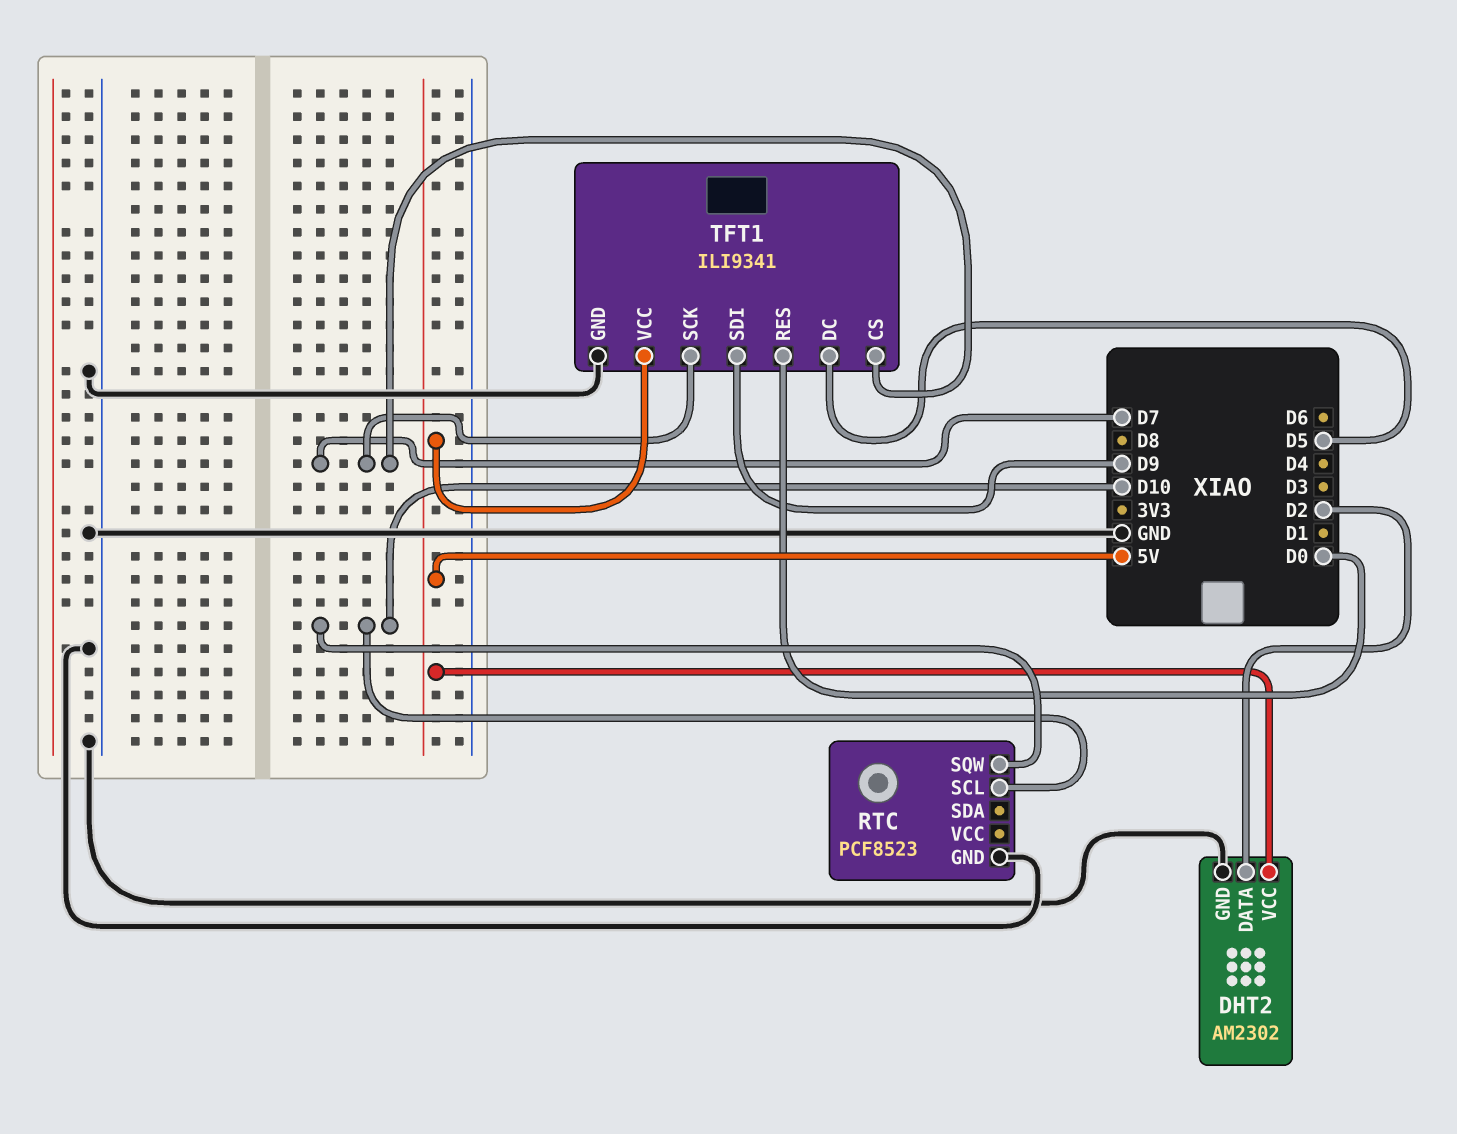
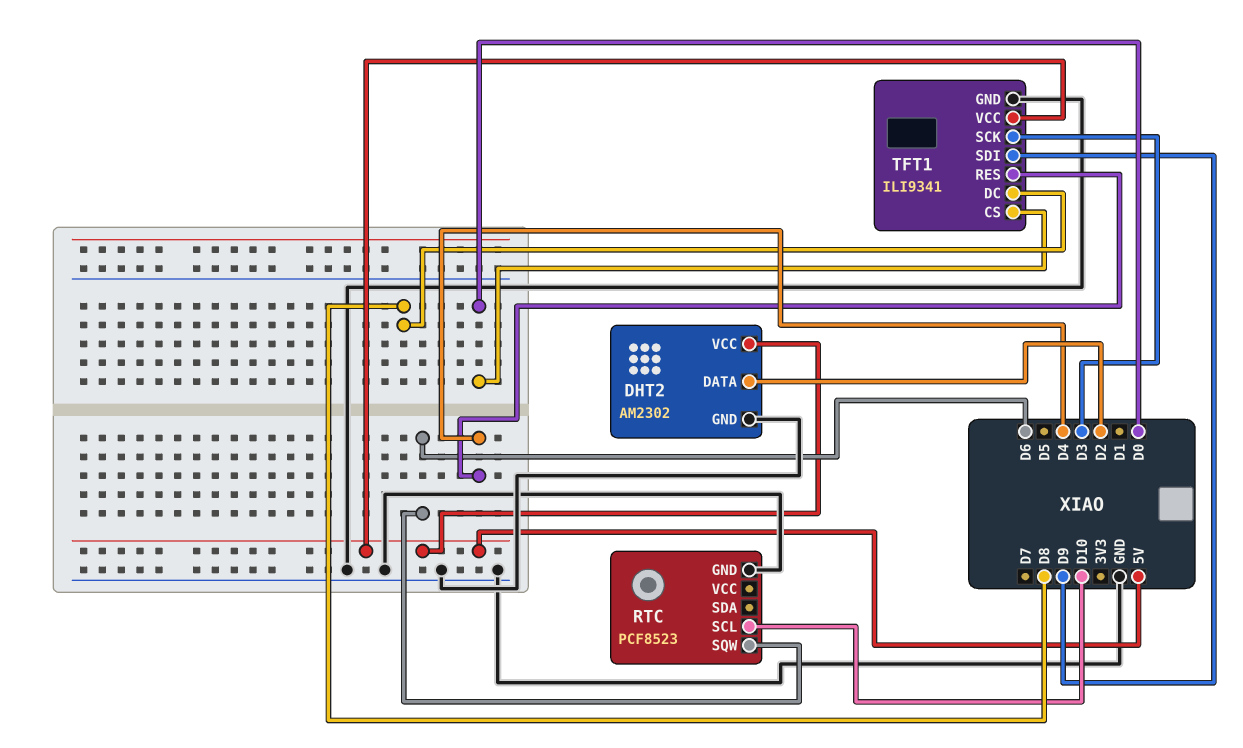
RTC pin SQW: D10 -> D6
TFT1 pin CS: D7 -> D0
TFT1 pin DC: D5 -> D8
TFT1 pin RES: D0 -> D4
TFT1 pin SCK: D7 -> D3

